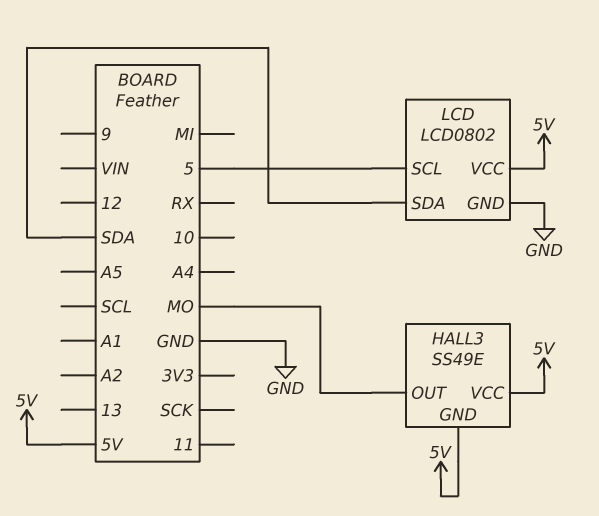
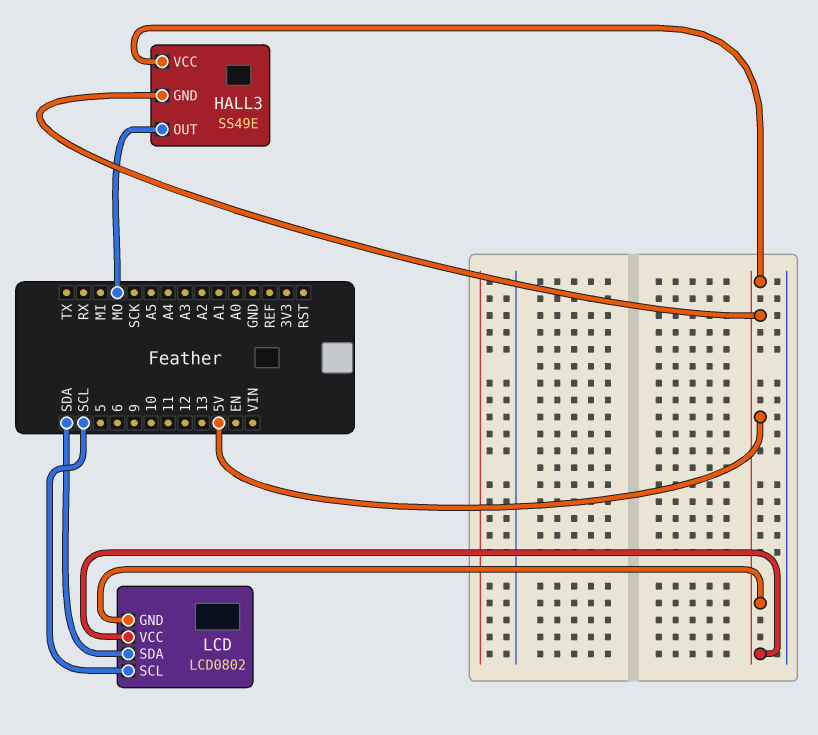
LCD pin GND: GND -> 5V
LCD pin SCL: 5 -> SCL

